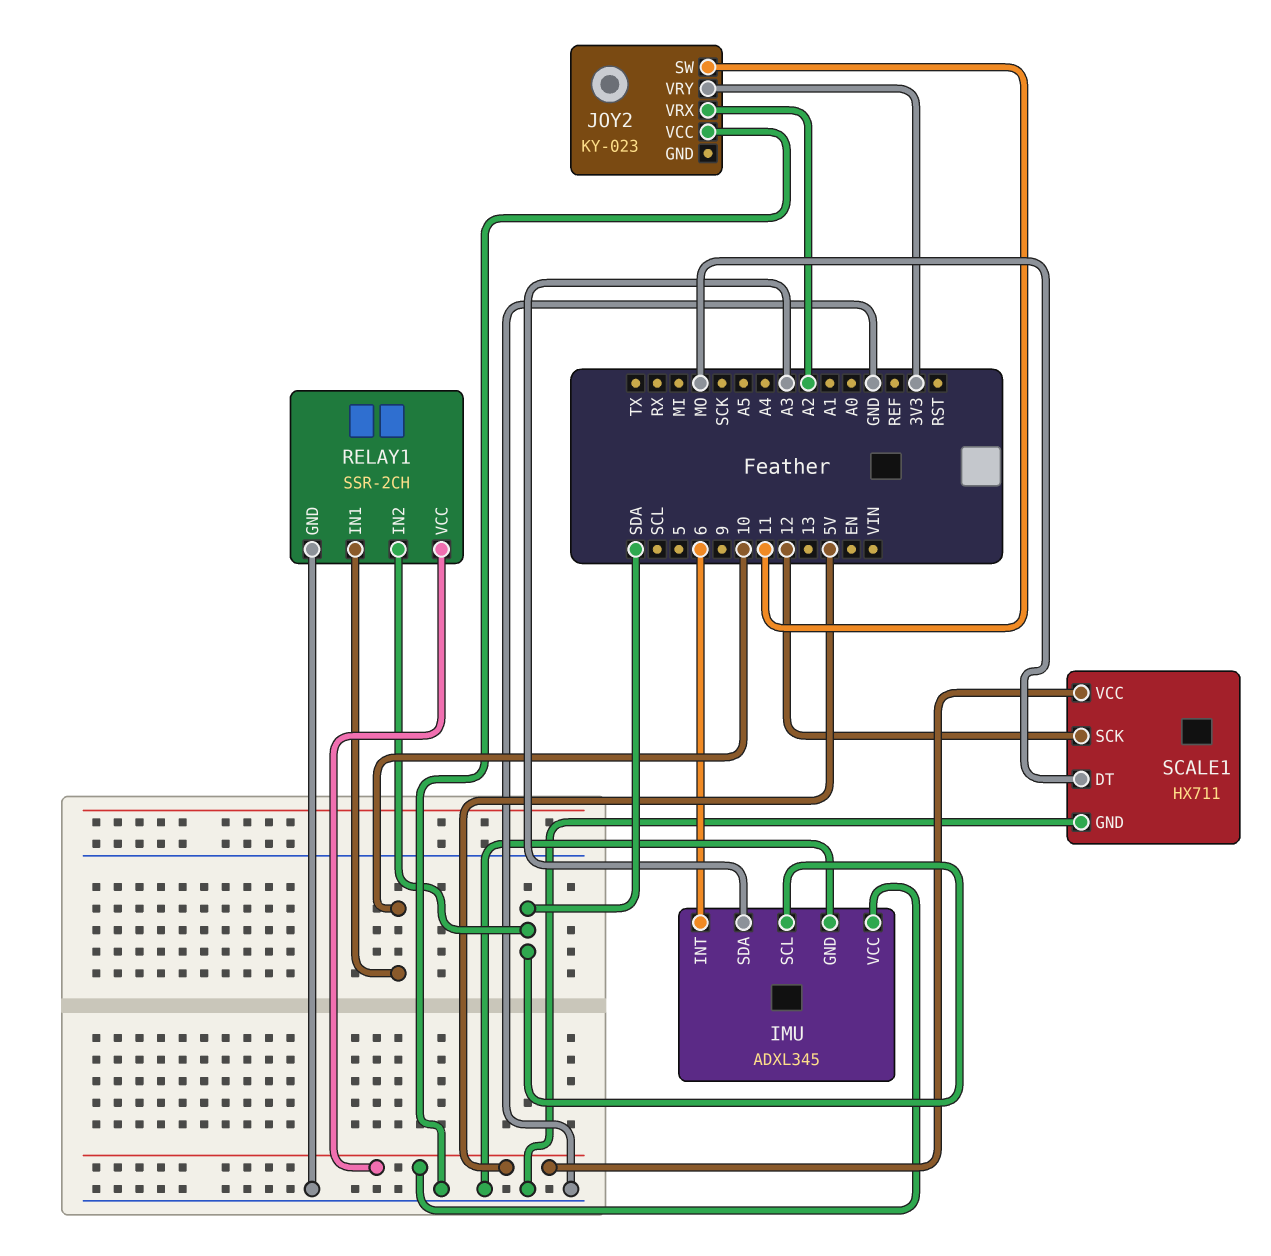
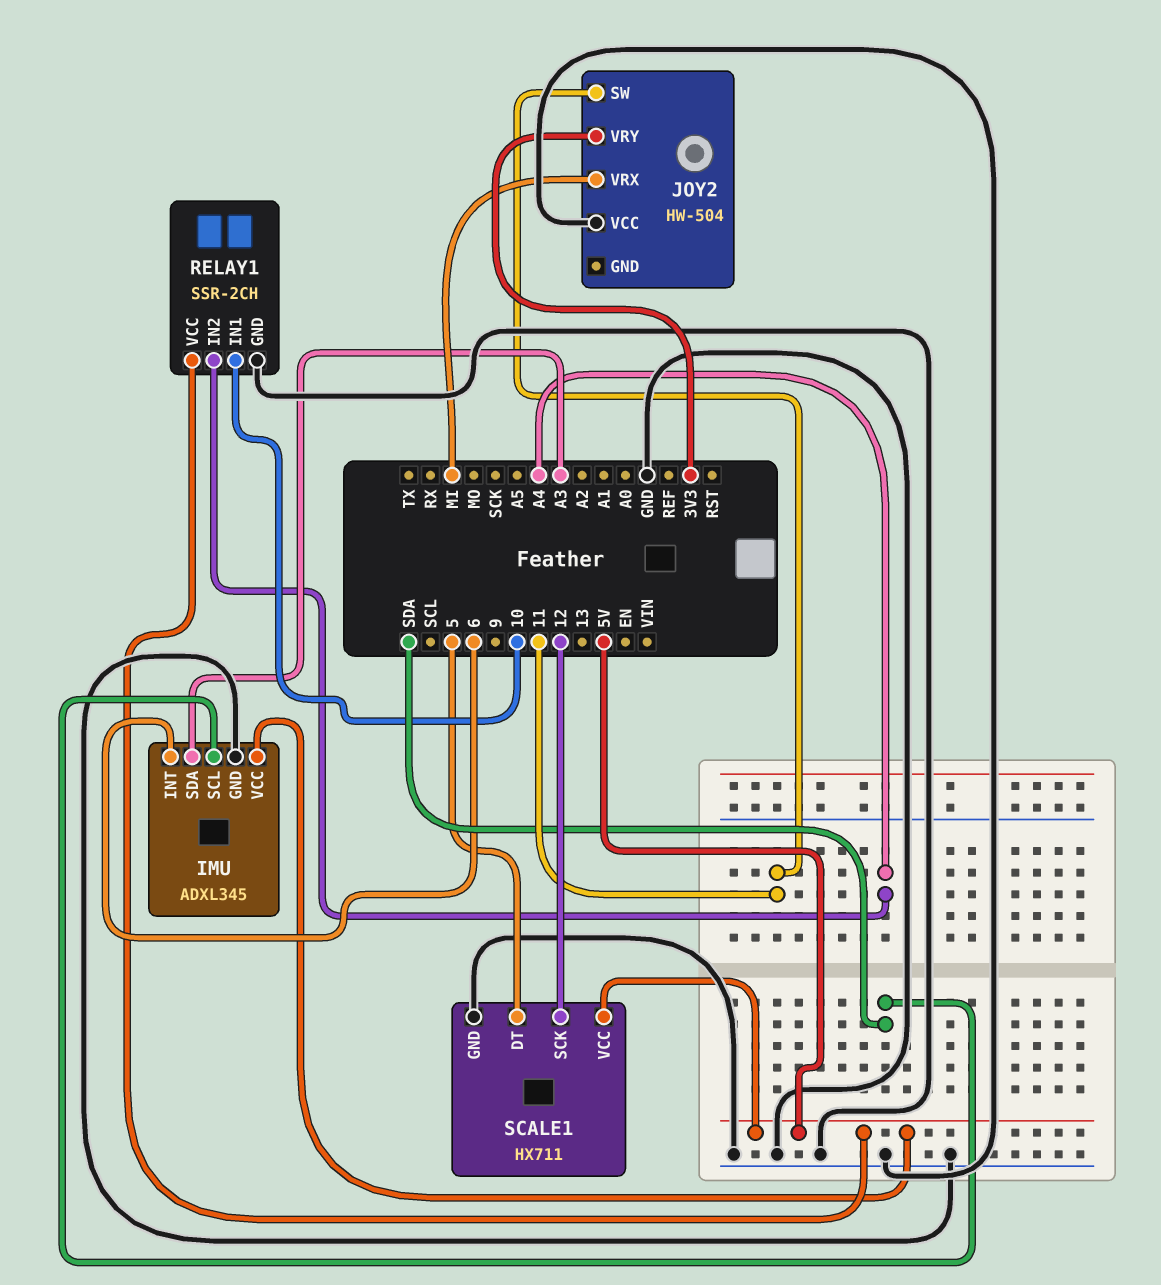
JOY2: KY-023 -> HW-504
JOY2 pin VRX: A2 -> MI
RELAY1 pin IN2: SDA -> A4
SCALE1 pin DT: MO -> 5

